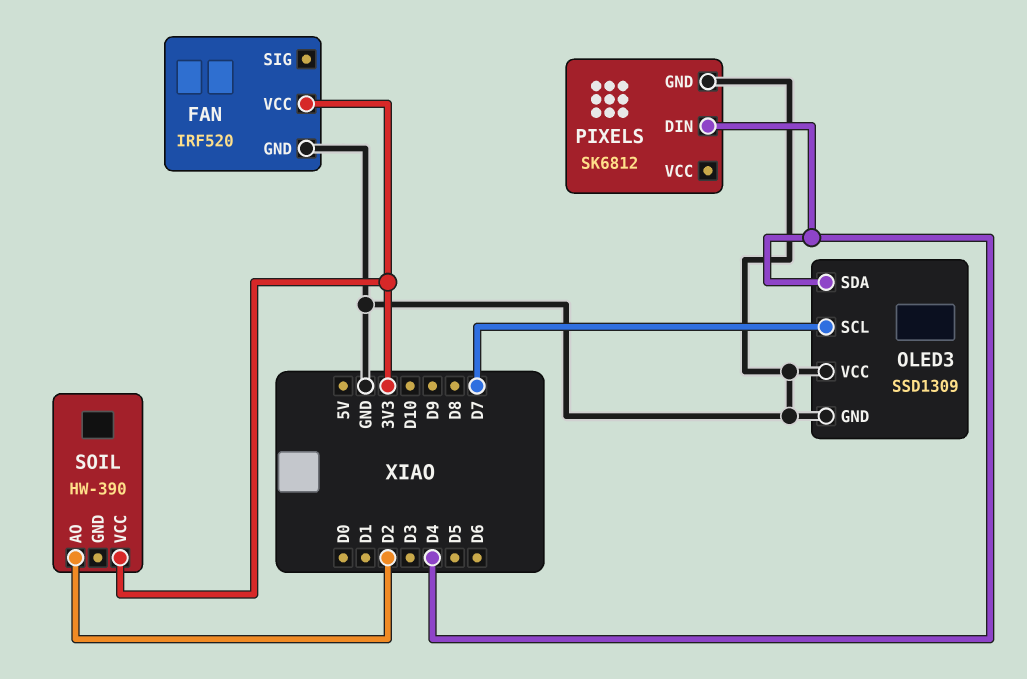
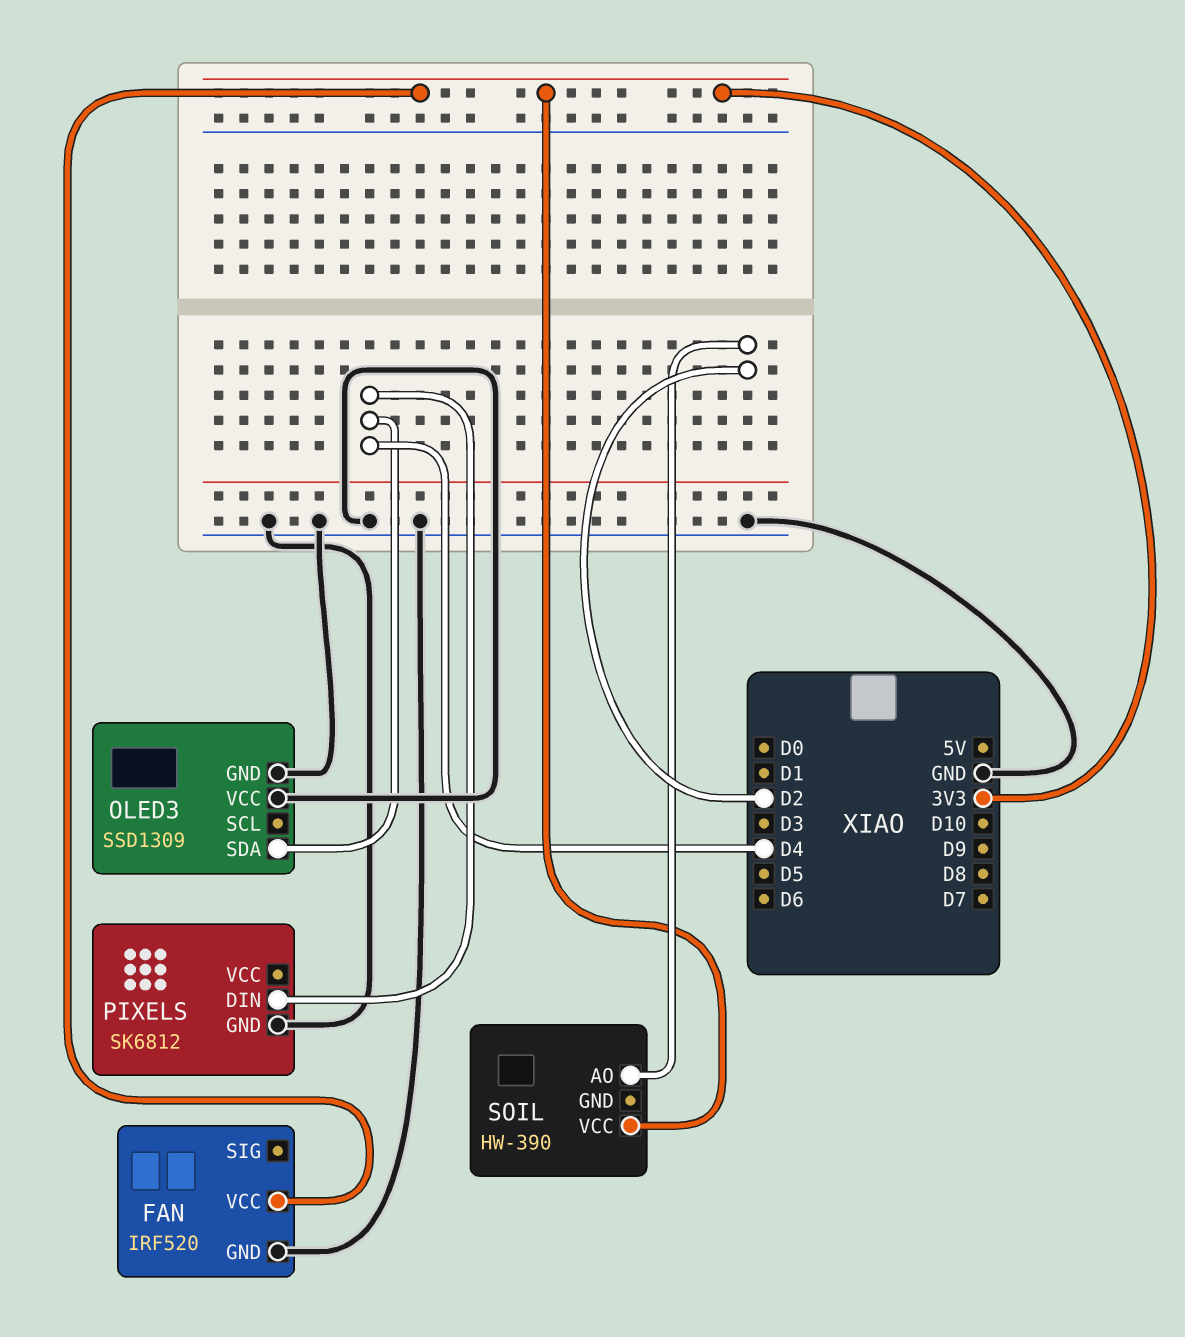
OLED3 pin SCL: D7 -> none

